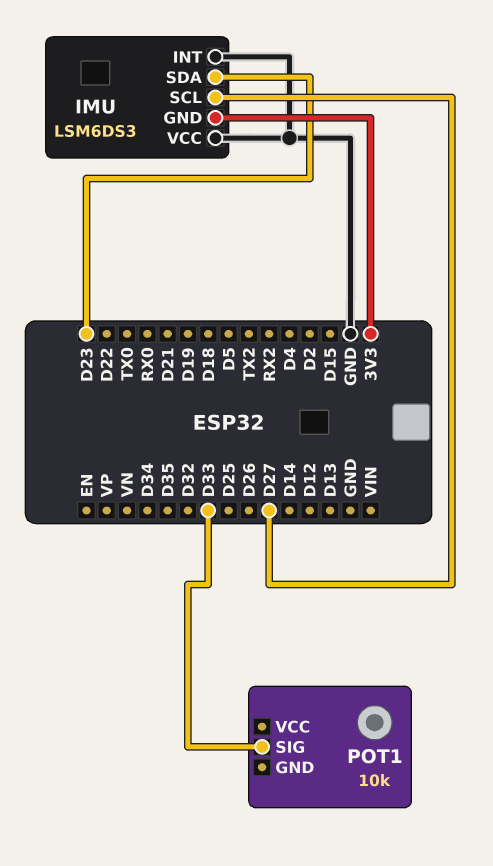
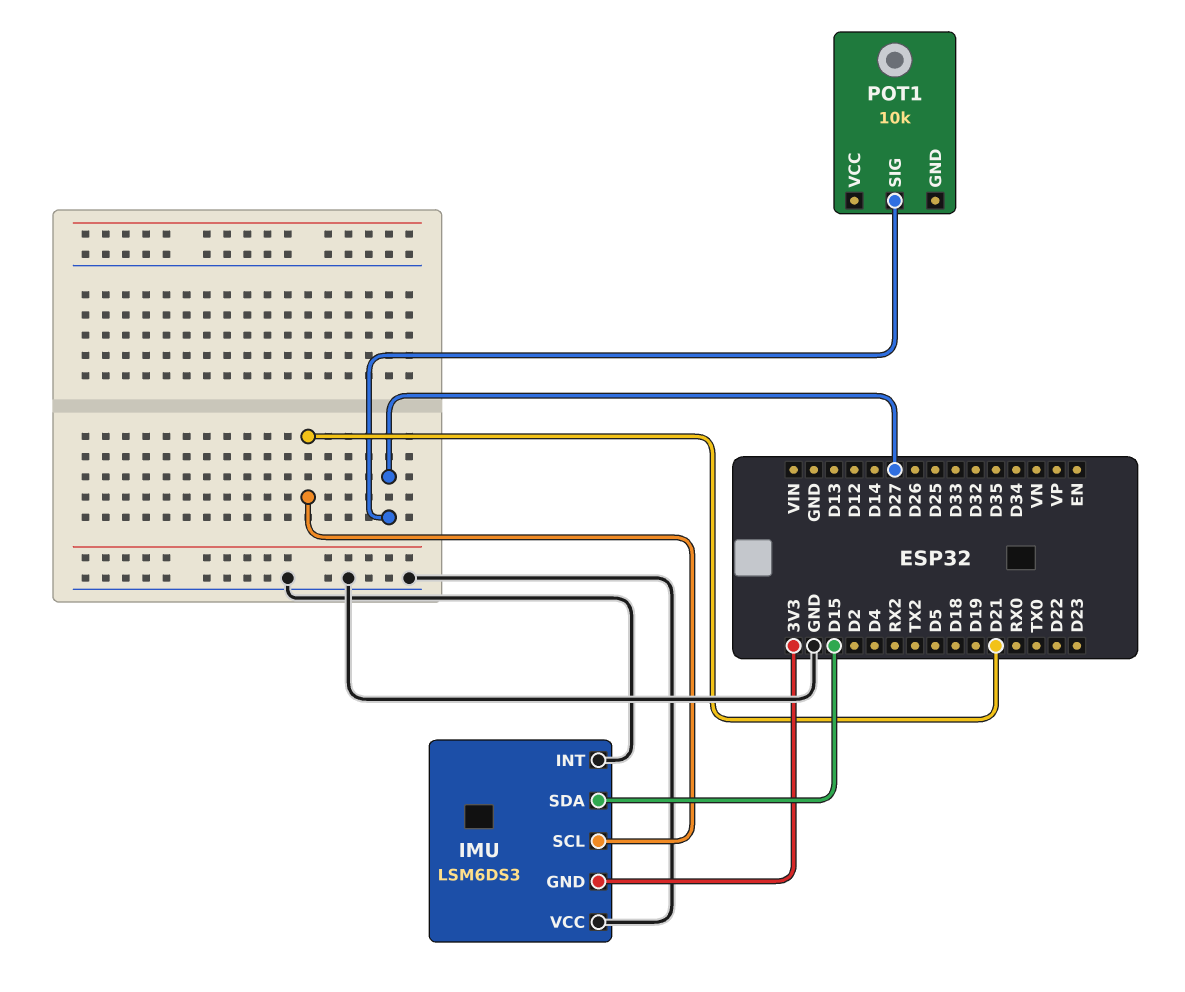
IMU pin SCL: D27 -> D21
IMU pin SDA: D23 -> D15
POT1 pin SIG: D33 -> D27

